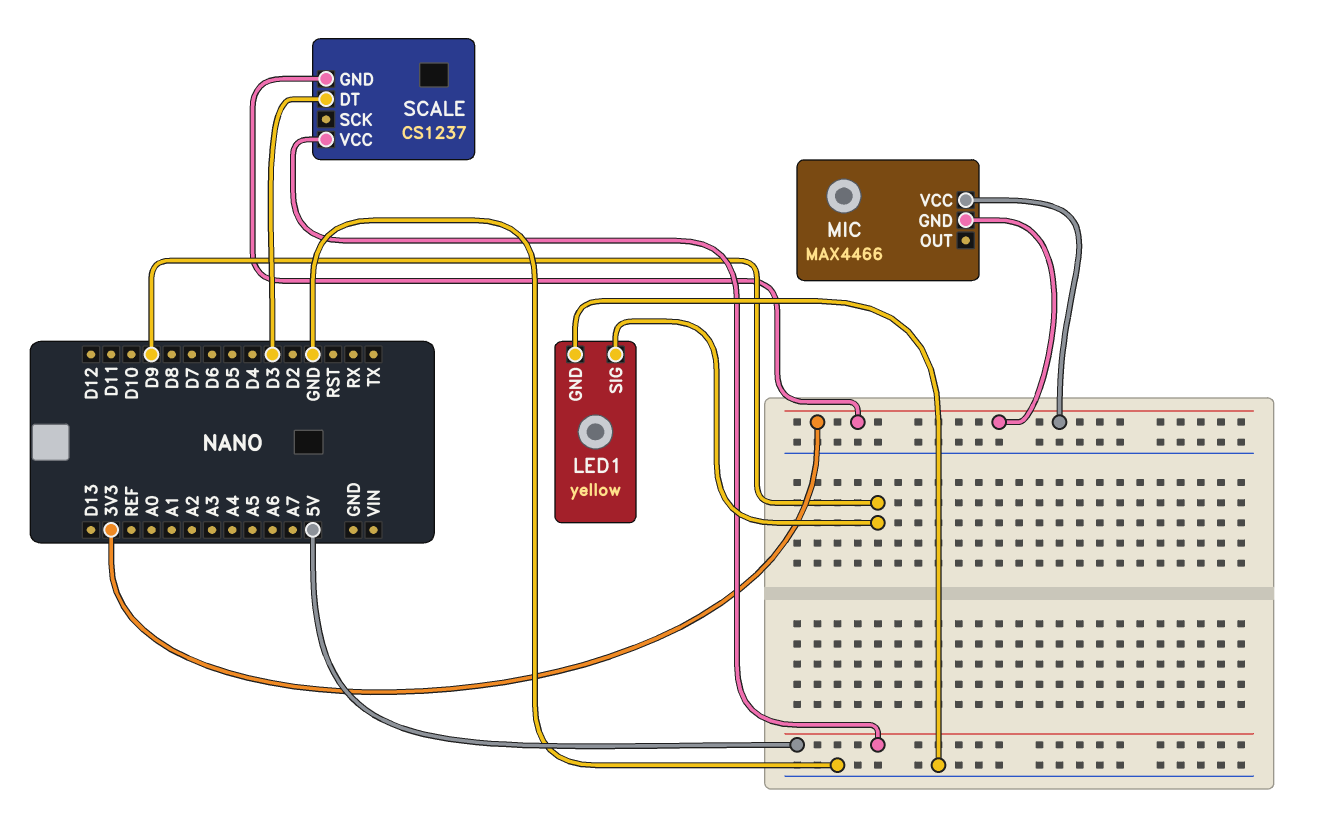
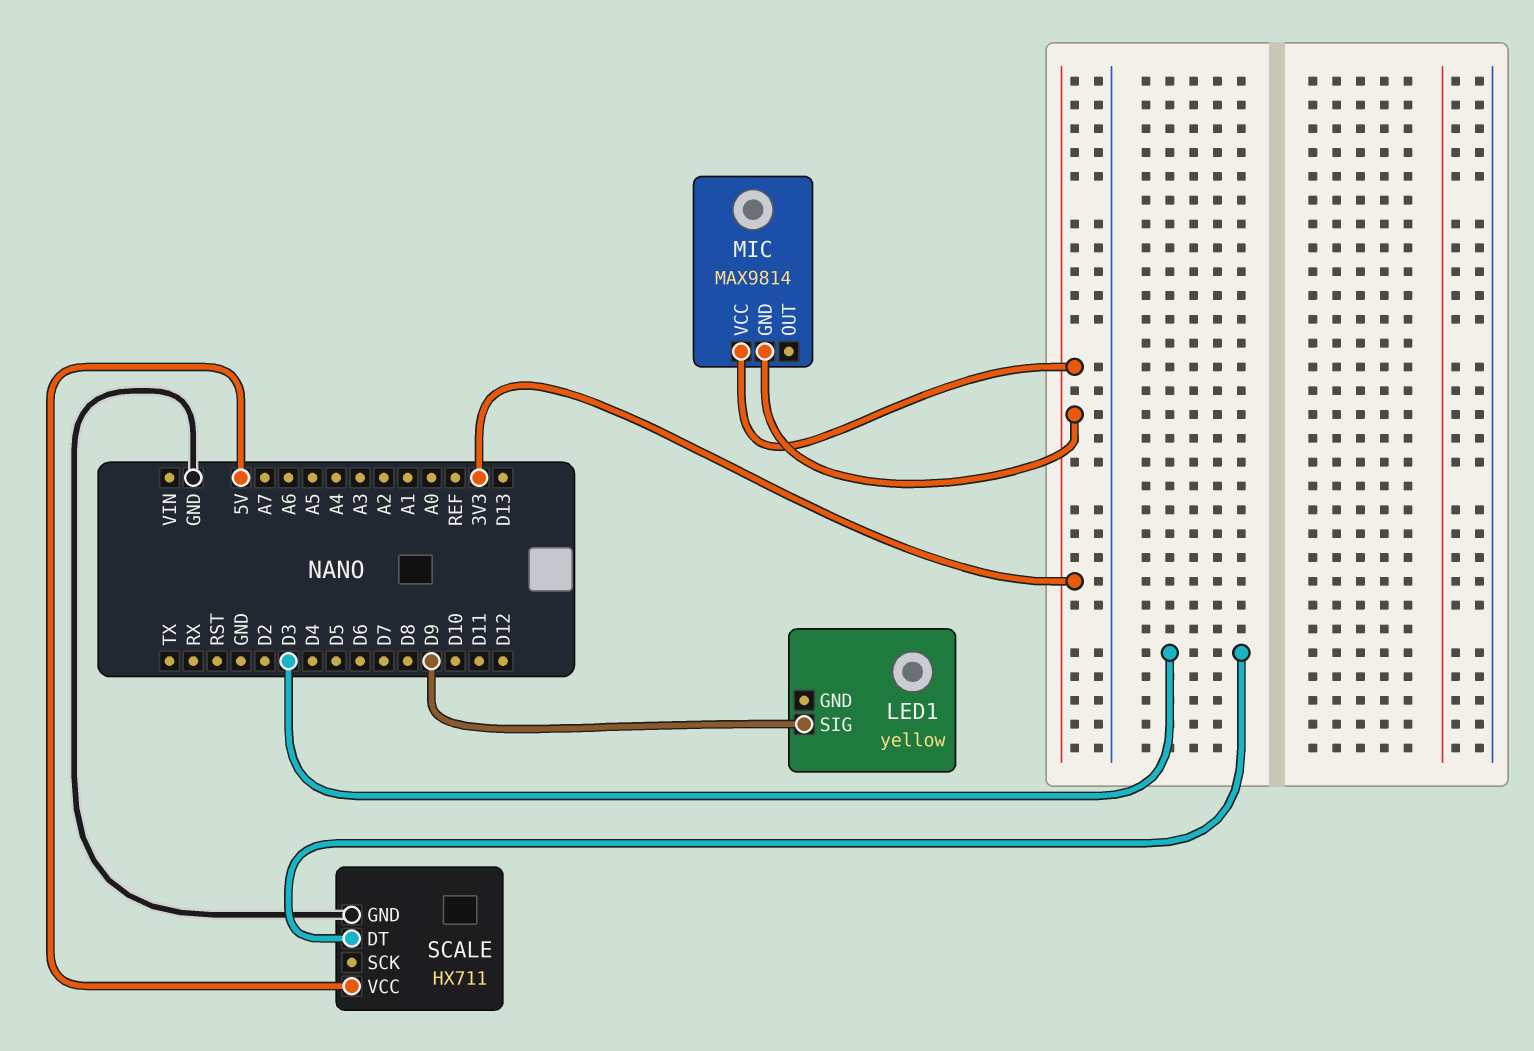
LED1 pin GND: GND -> none
MIC: MAX4466 -> MAX9814
SCALE: CS1237 -> HX711
SCALE pin GND: 3V3 -> GND

